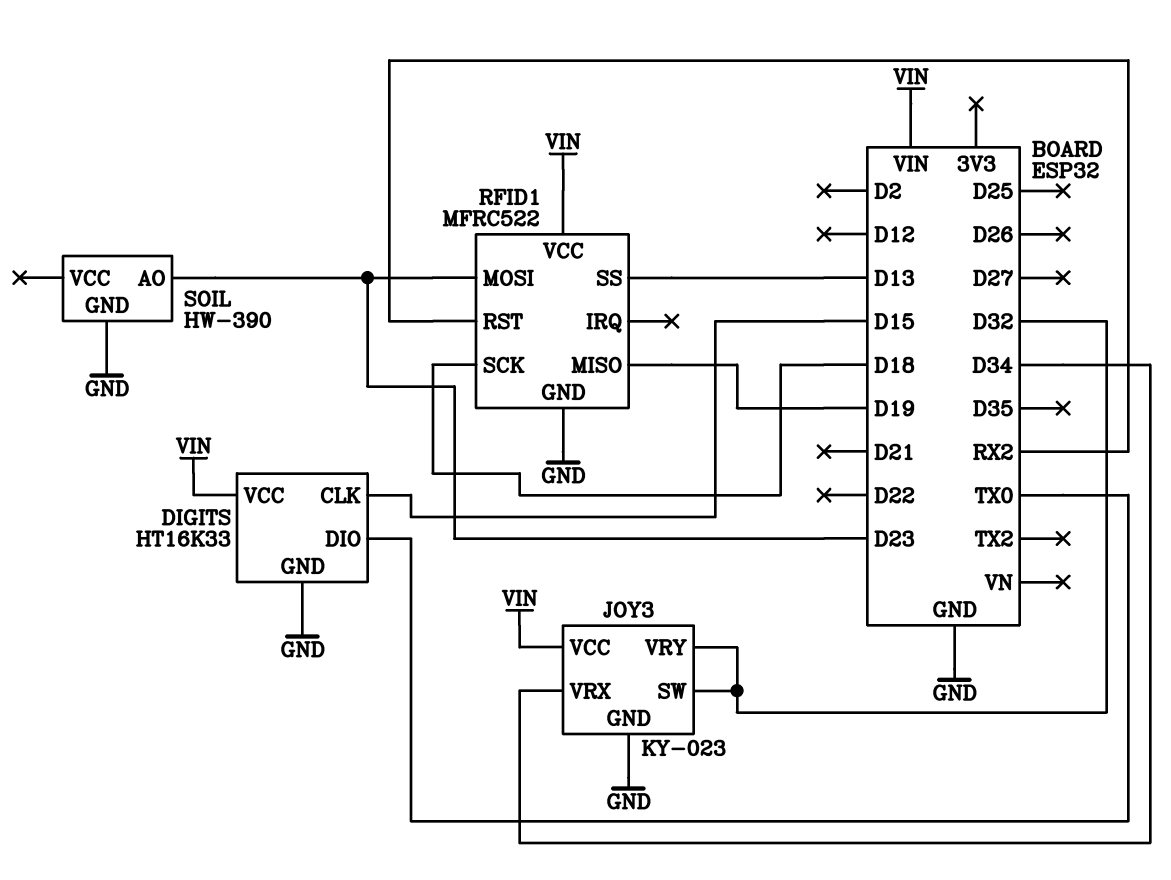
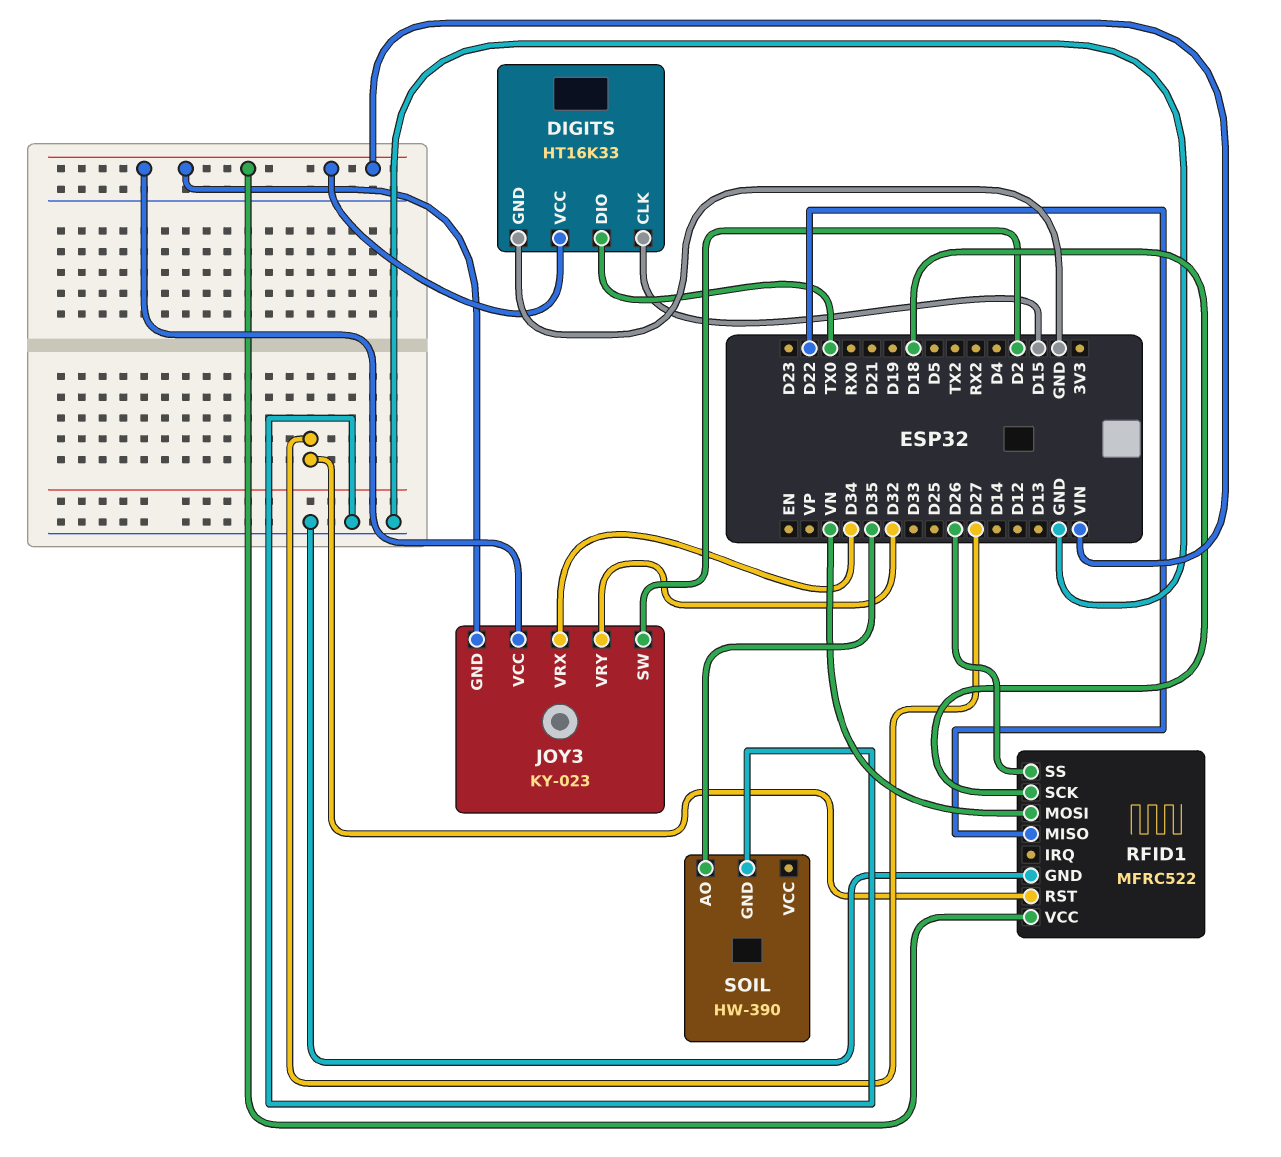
JOY3 pin GND: GND -> VIN
JOY3 pin SW: D32 -> D2
RFID1 pin MISO: D19 -> D22
RFID1 pin MOSI: D23 -> VN
RFID1 pin RST: RX2 -> D27
RFID1 pin SS: D13 -> D26
SOIL pin AO: D23 -> D35

